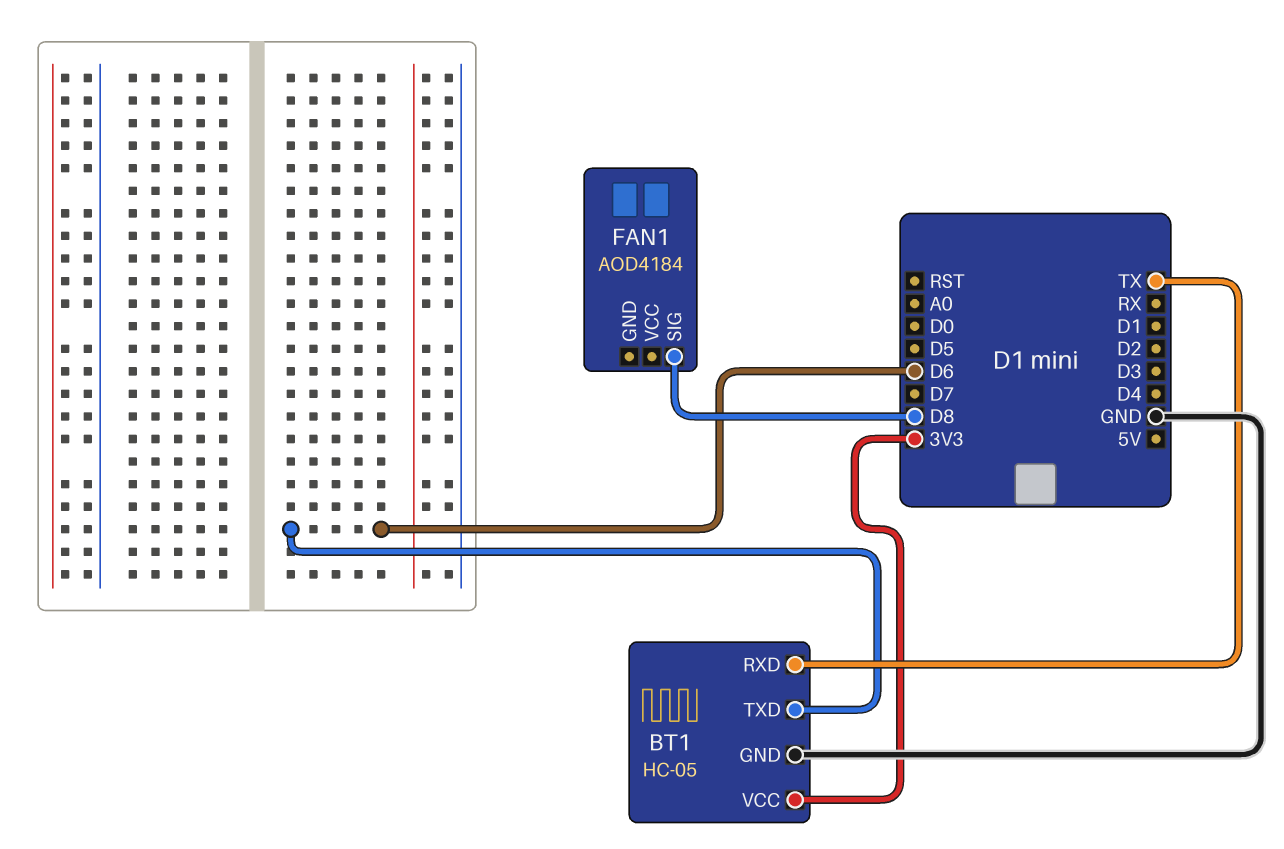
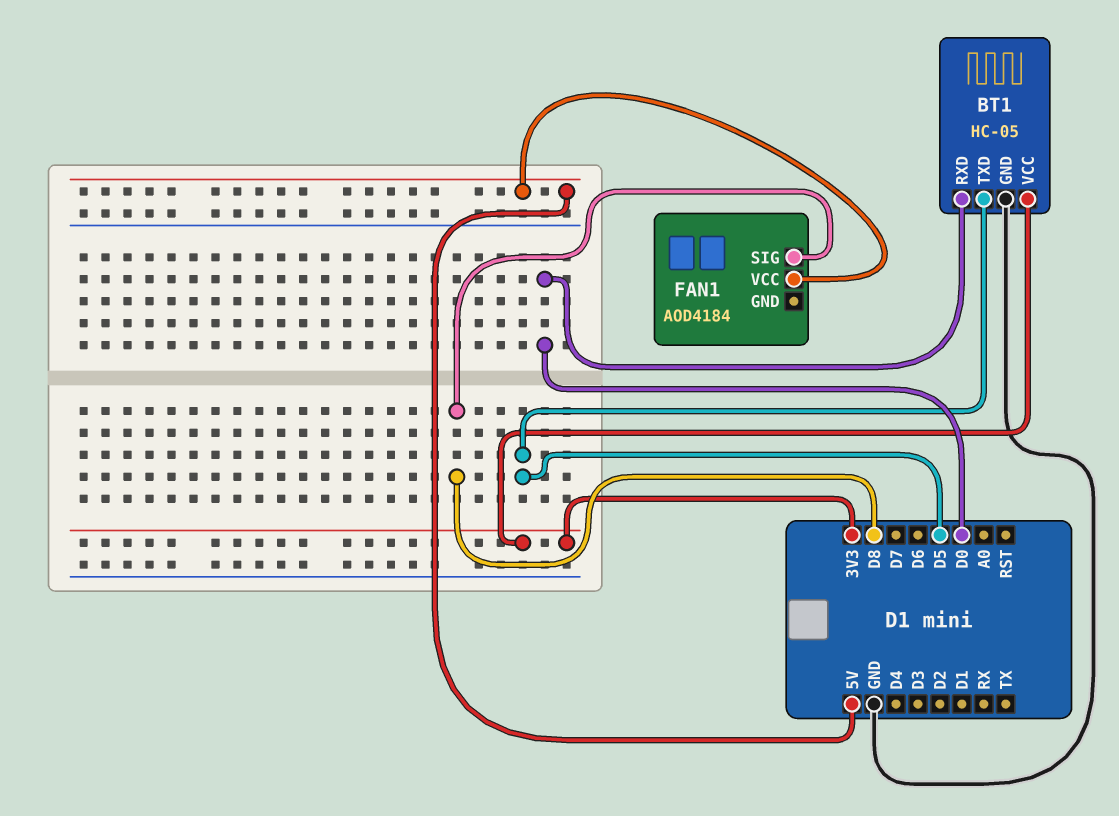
BT1 pin RXD: TX -> D0
BT1 pin TXD: D6 -> D5
FAN1 pin VCC: none -> 5V

